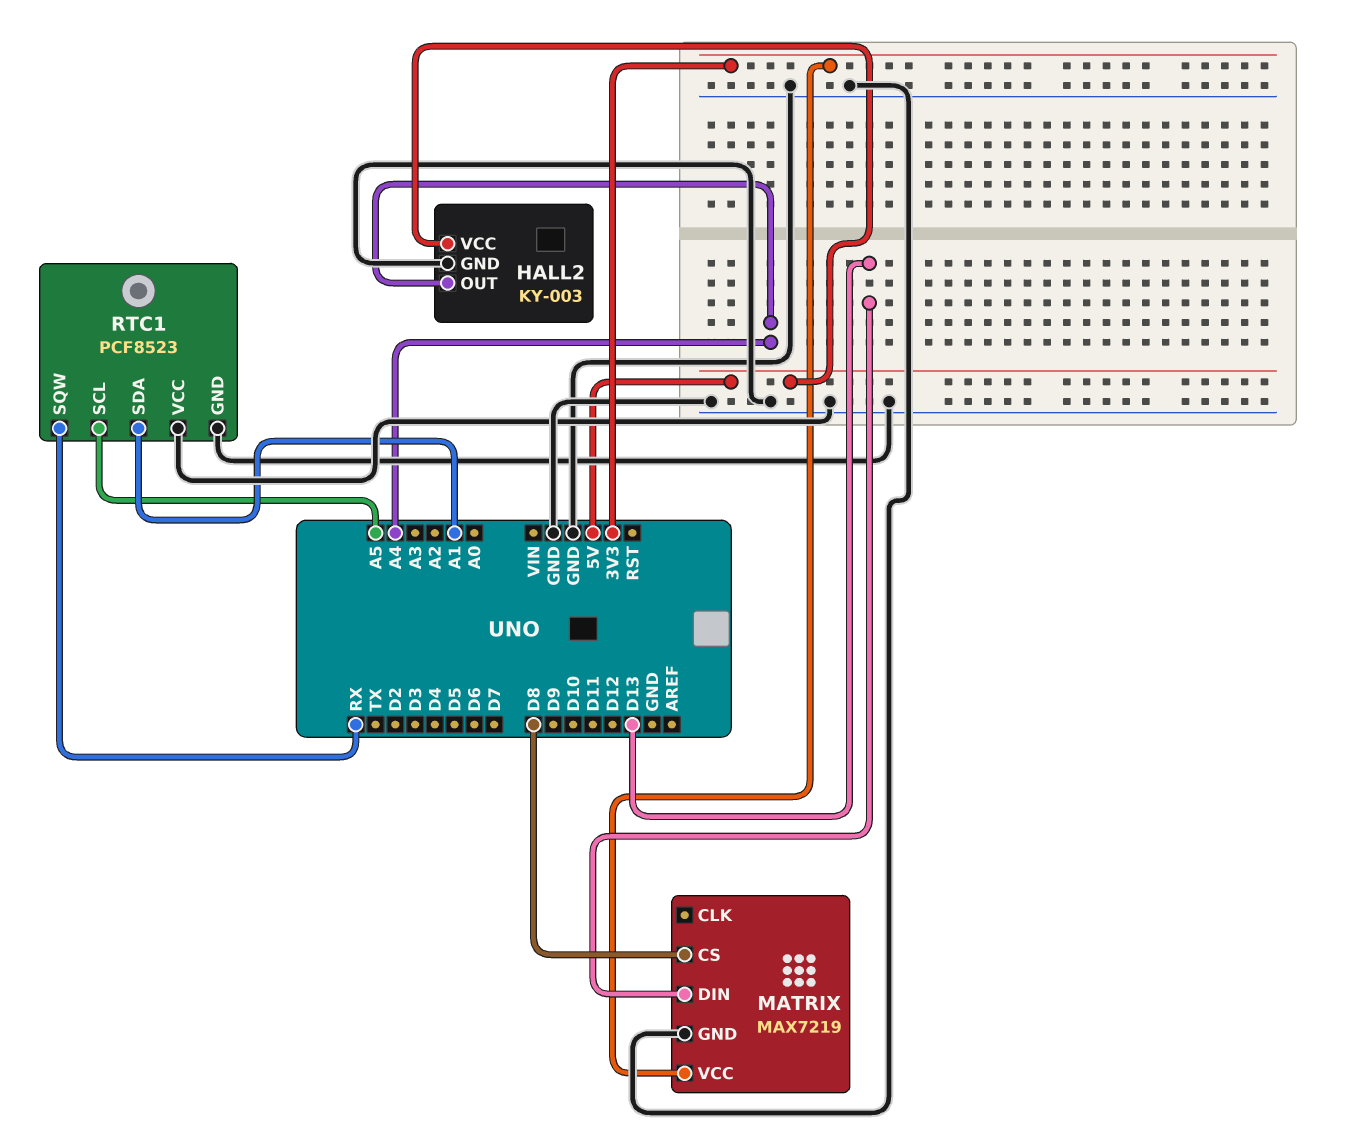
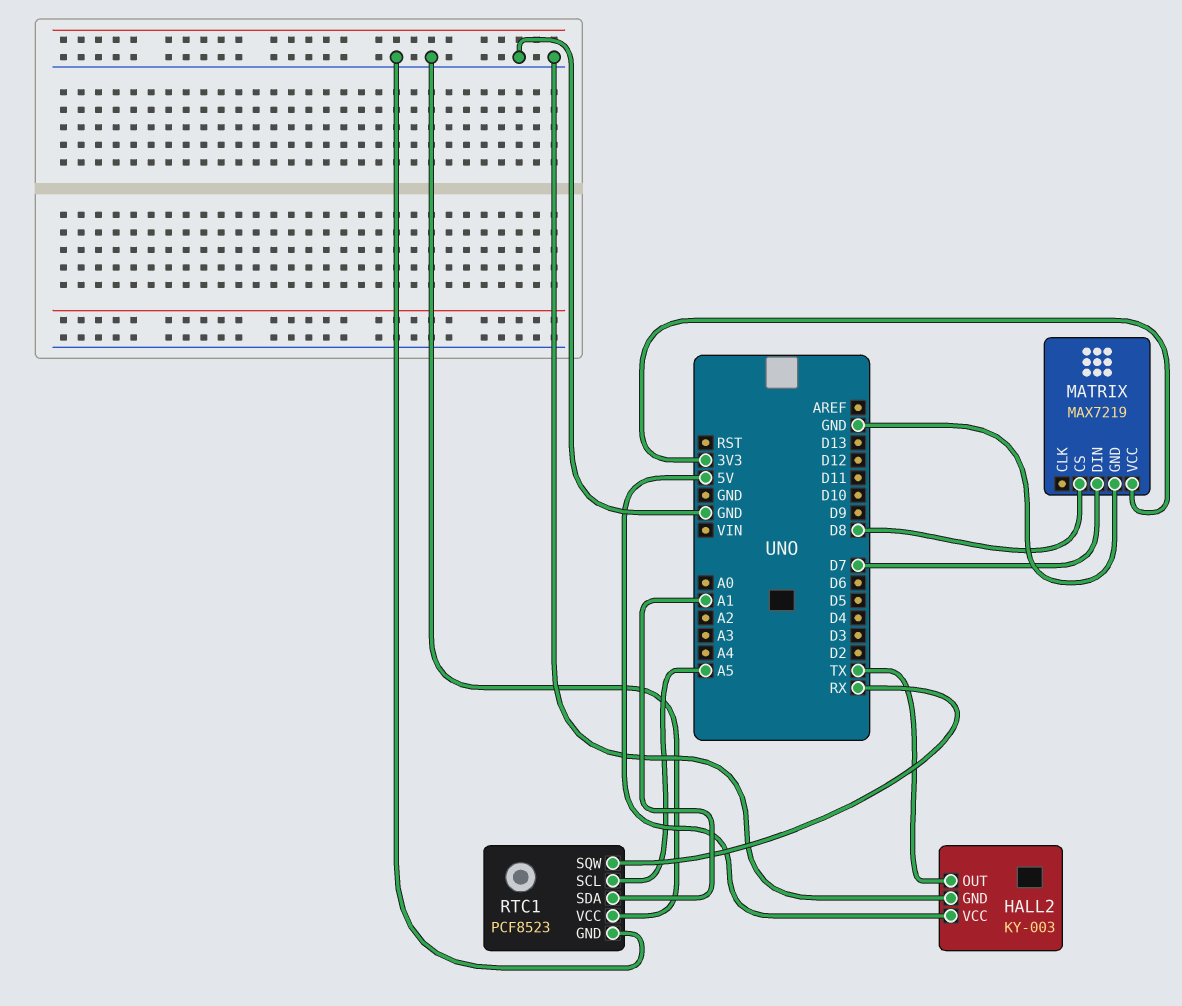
HALL2 pin OUT: A4 -> TX
MATRIX pin DIN: D13 -> D7

